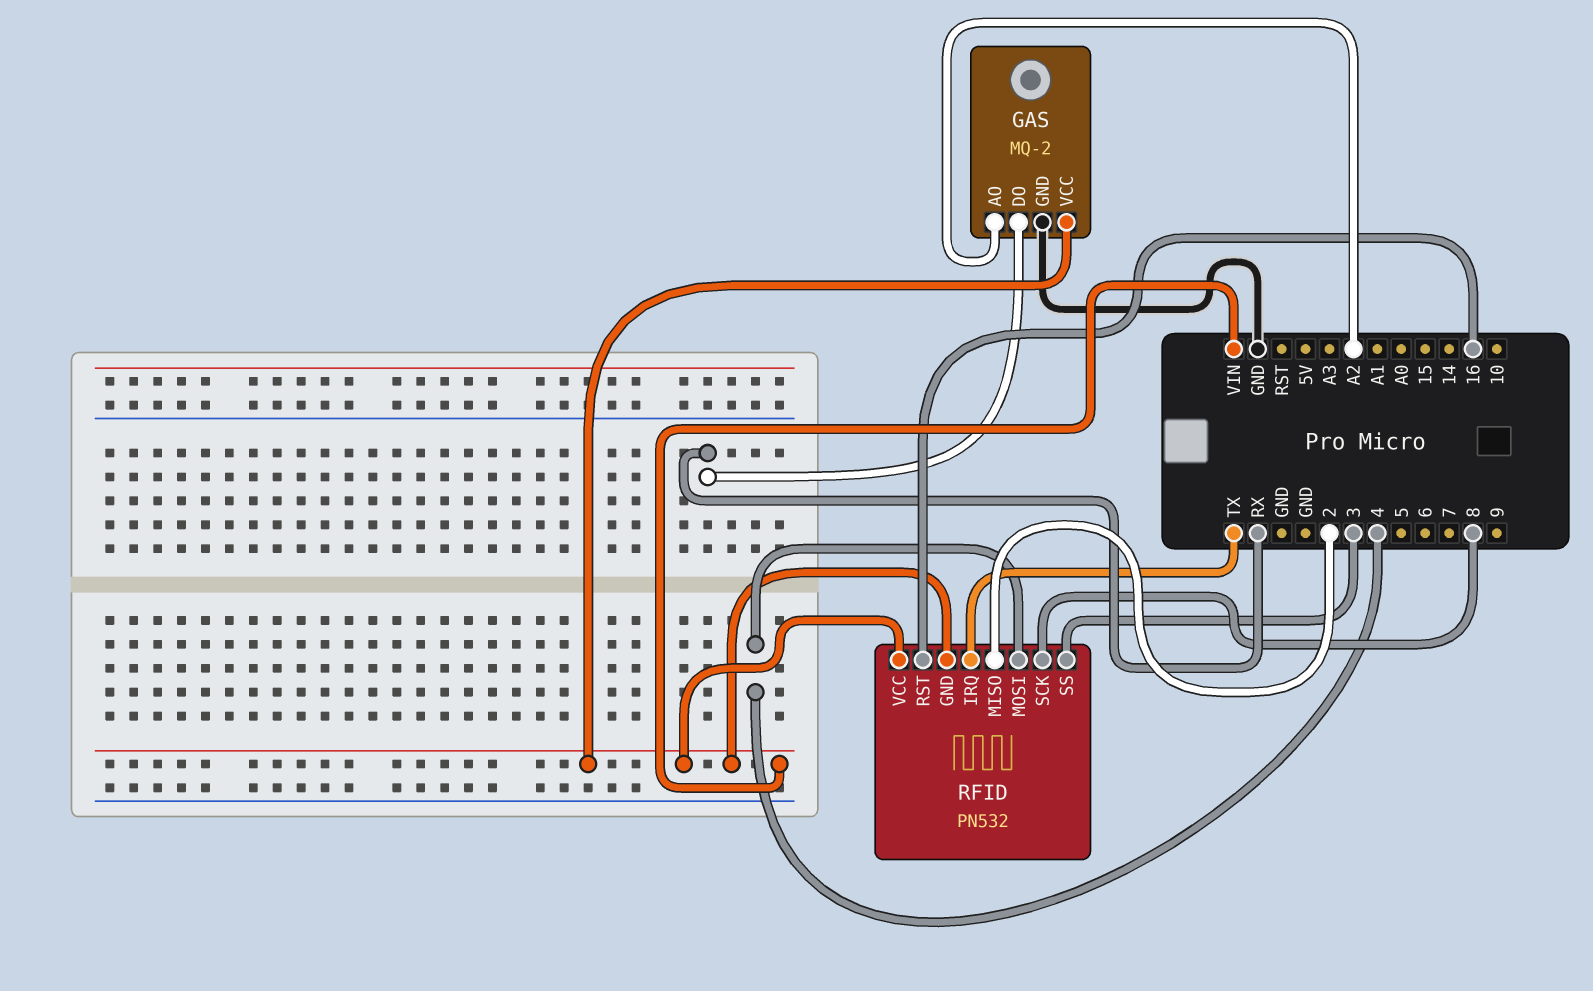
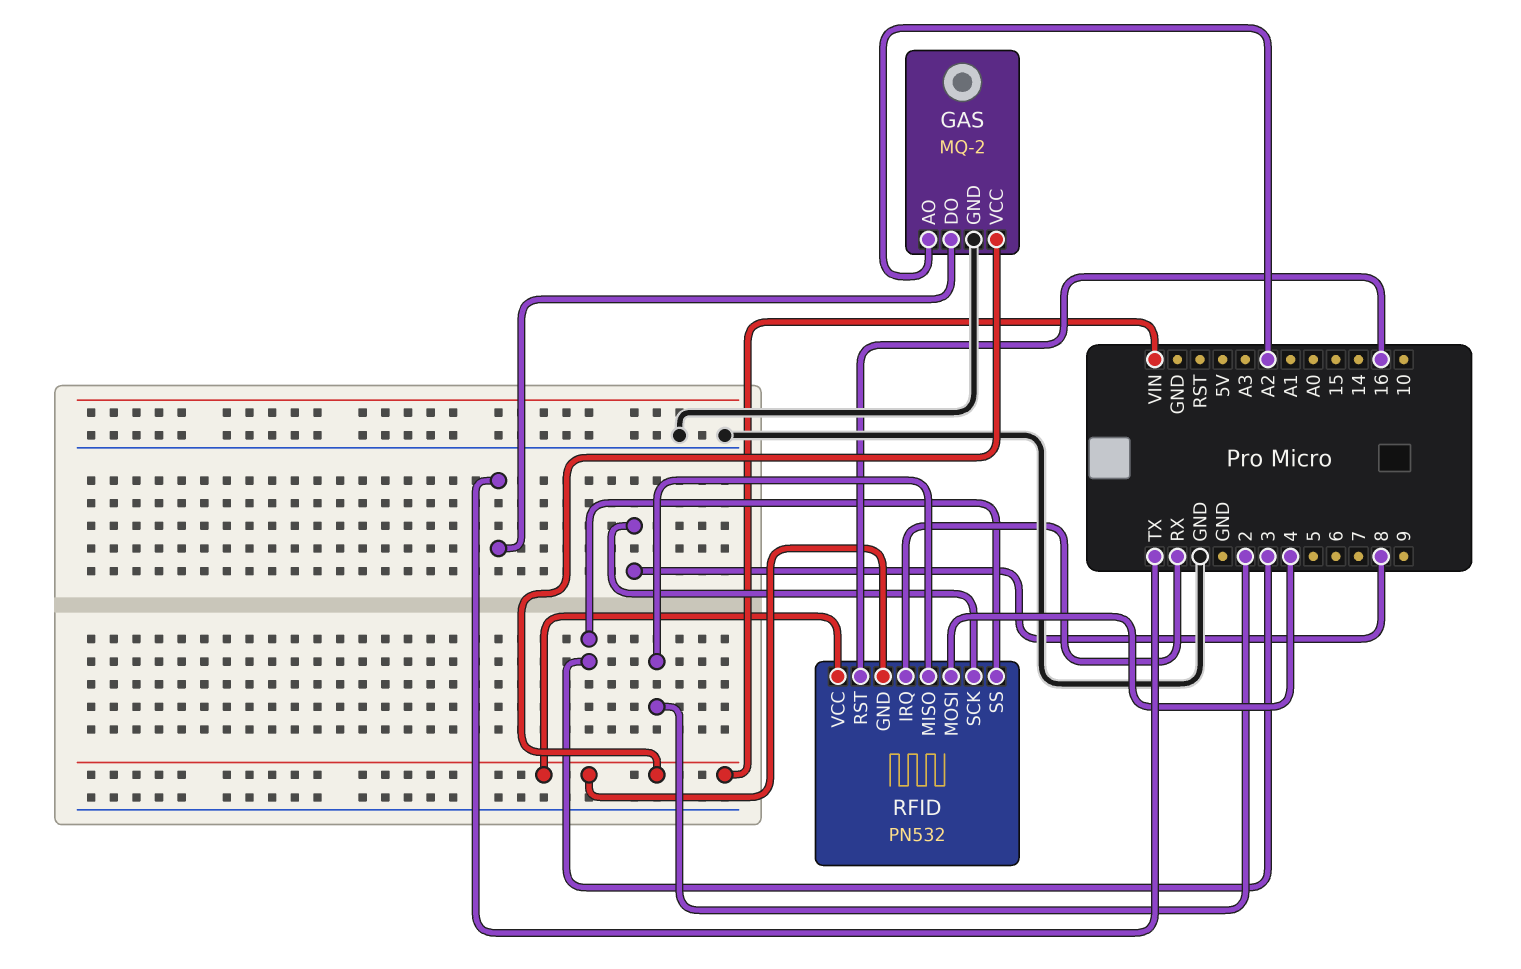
GAS pin DO: RX -> TX
RFID pin IRQ: TX -> RX

